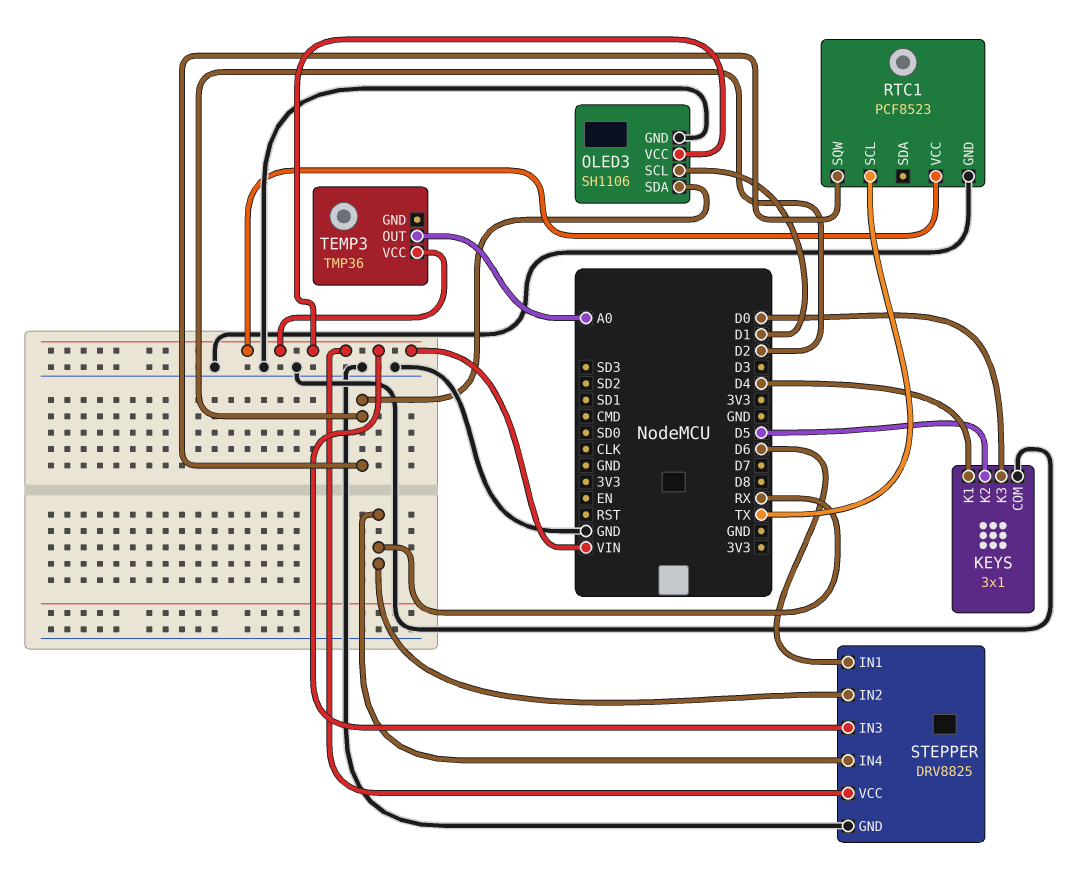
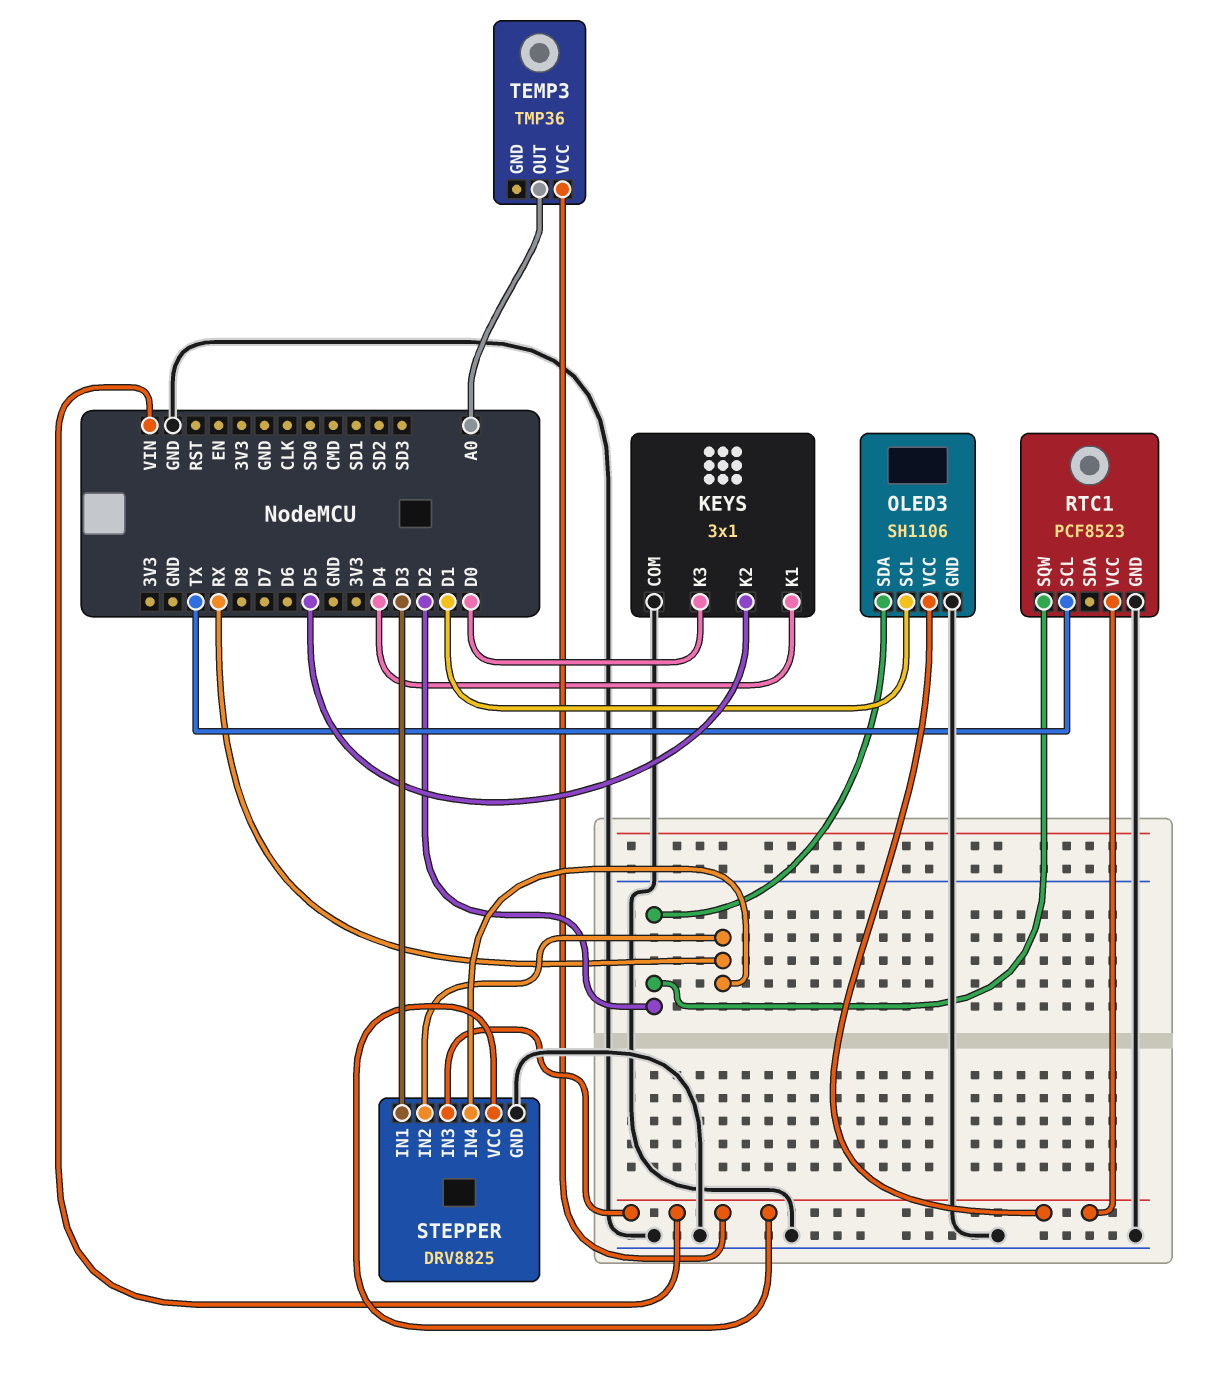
STEPPER pin IN1: D6 -> D3

